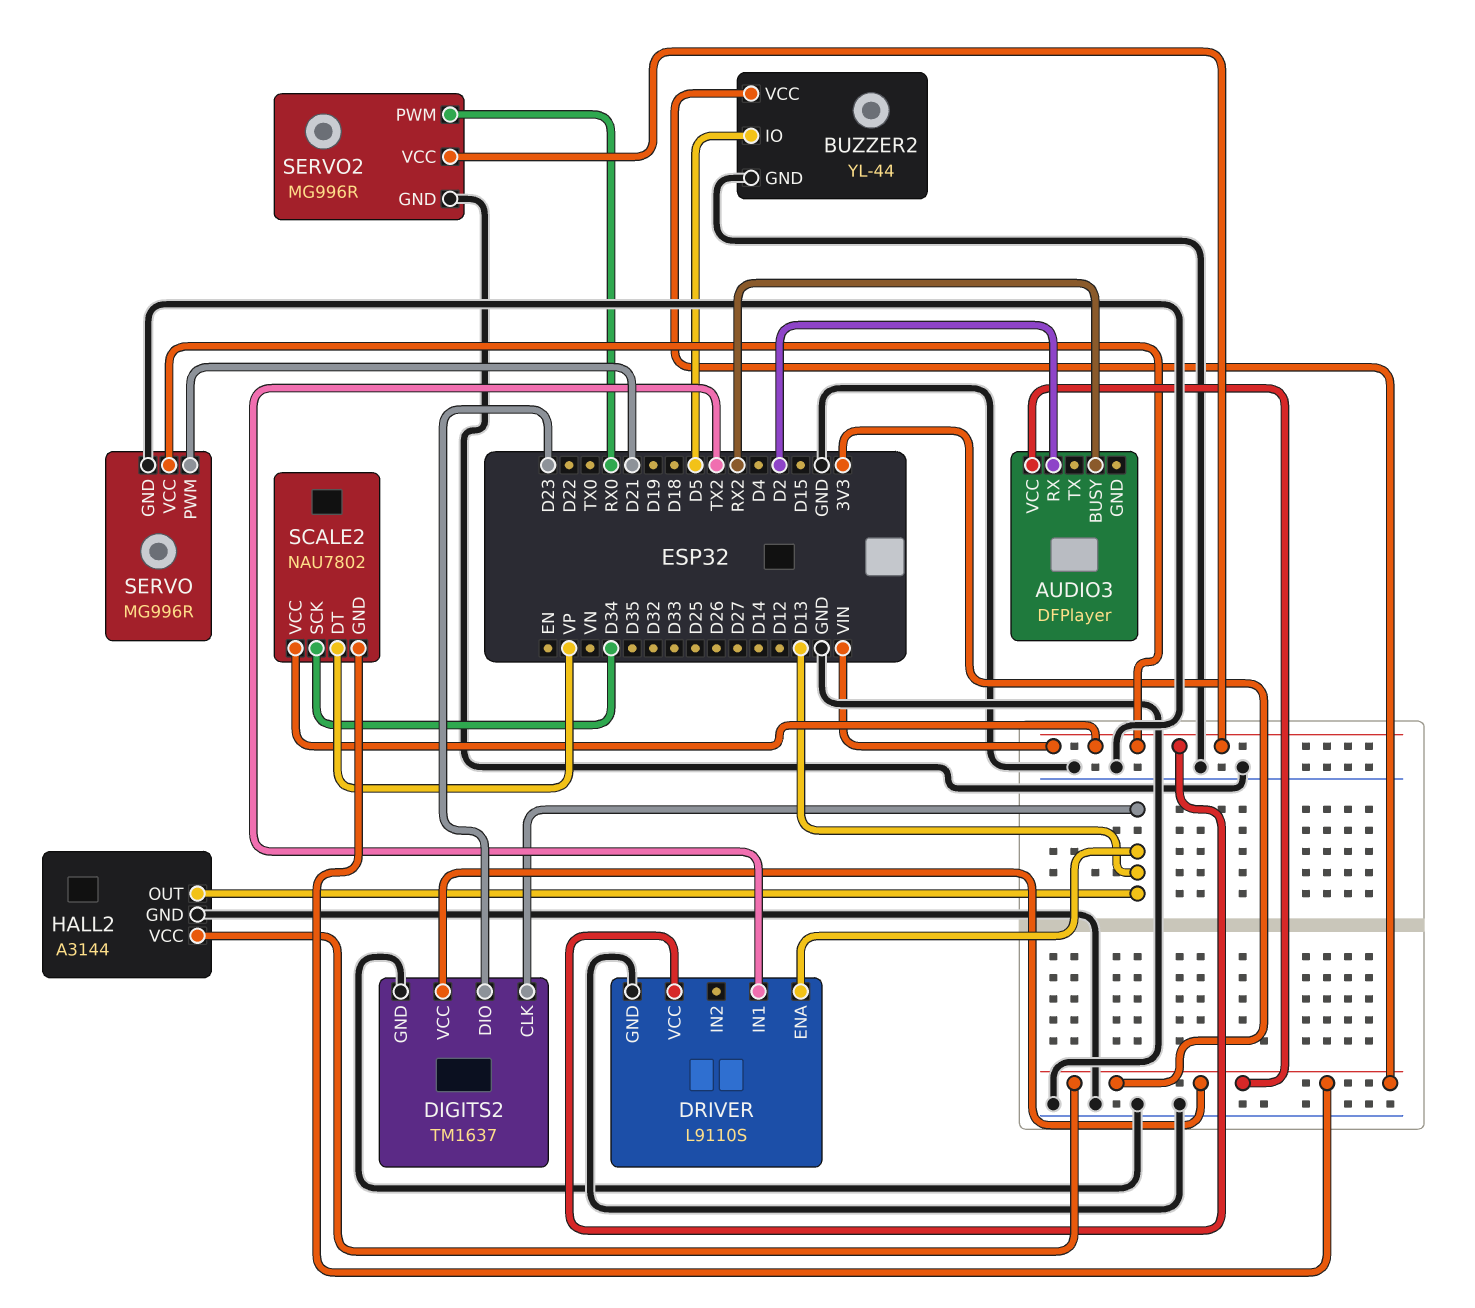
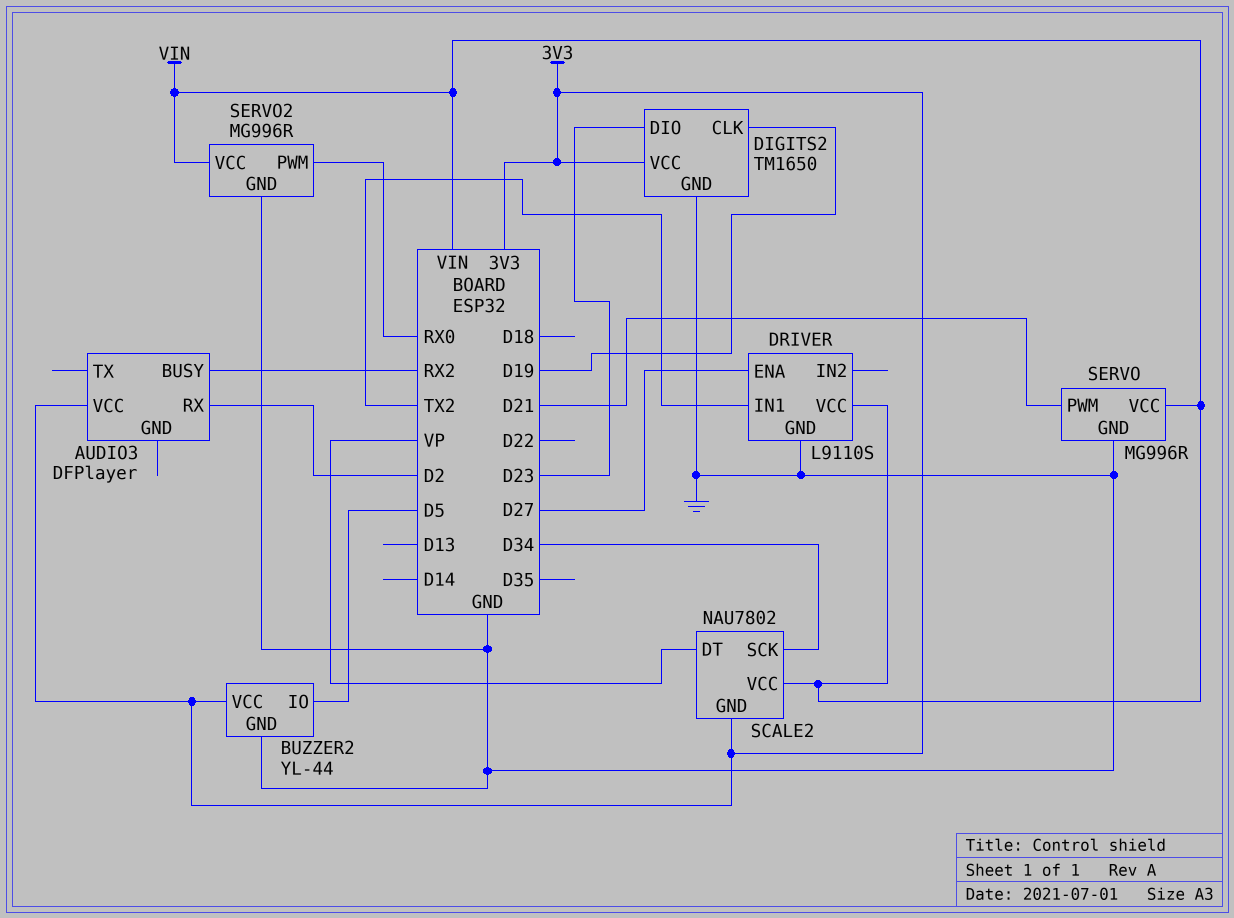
DIGITS2: TM1637 -> TM1650
DIGITS2 pin CLK: D13 -> D19
DRIVER pin ENA: D13 -> D27
HALL2: A3144 -> none
HALL2 pin GND: GND -> none
HALL2 pin OUT: D13 -> none
HALL2 pin VCC: 3V3 -> none

